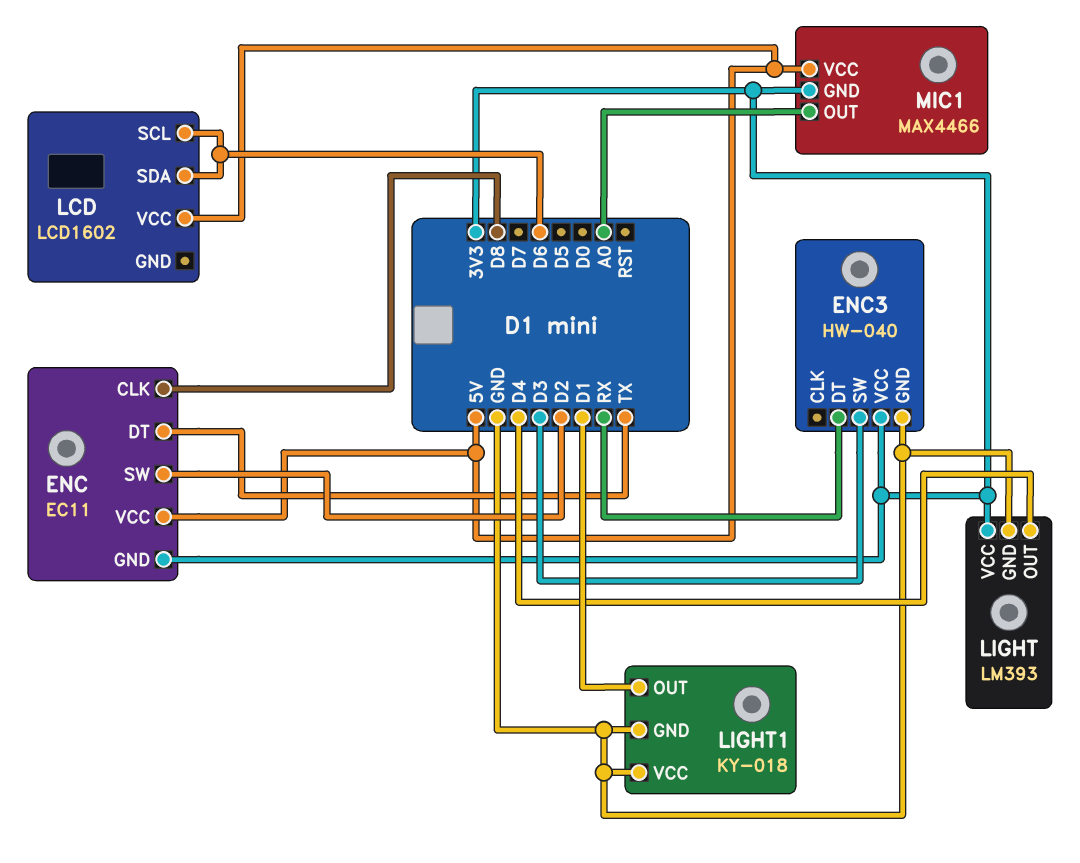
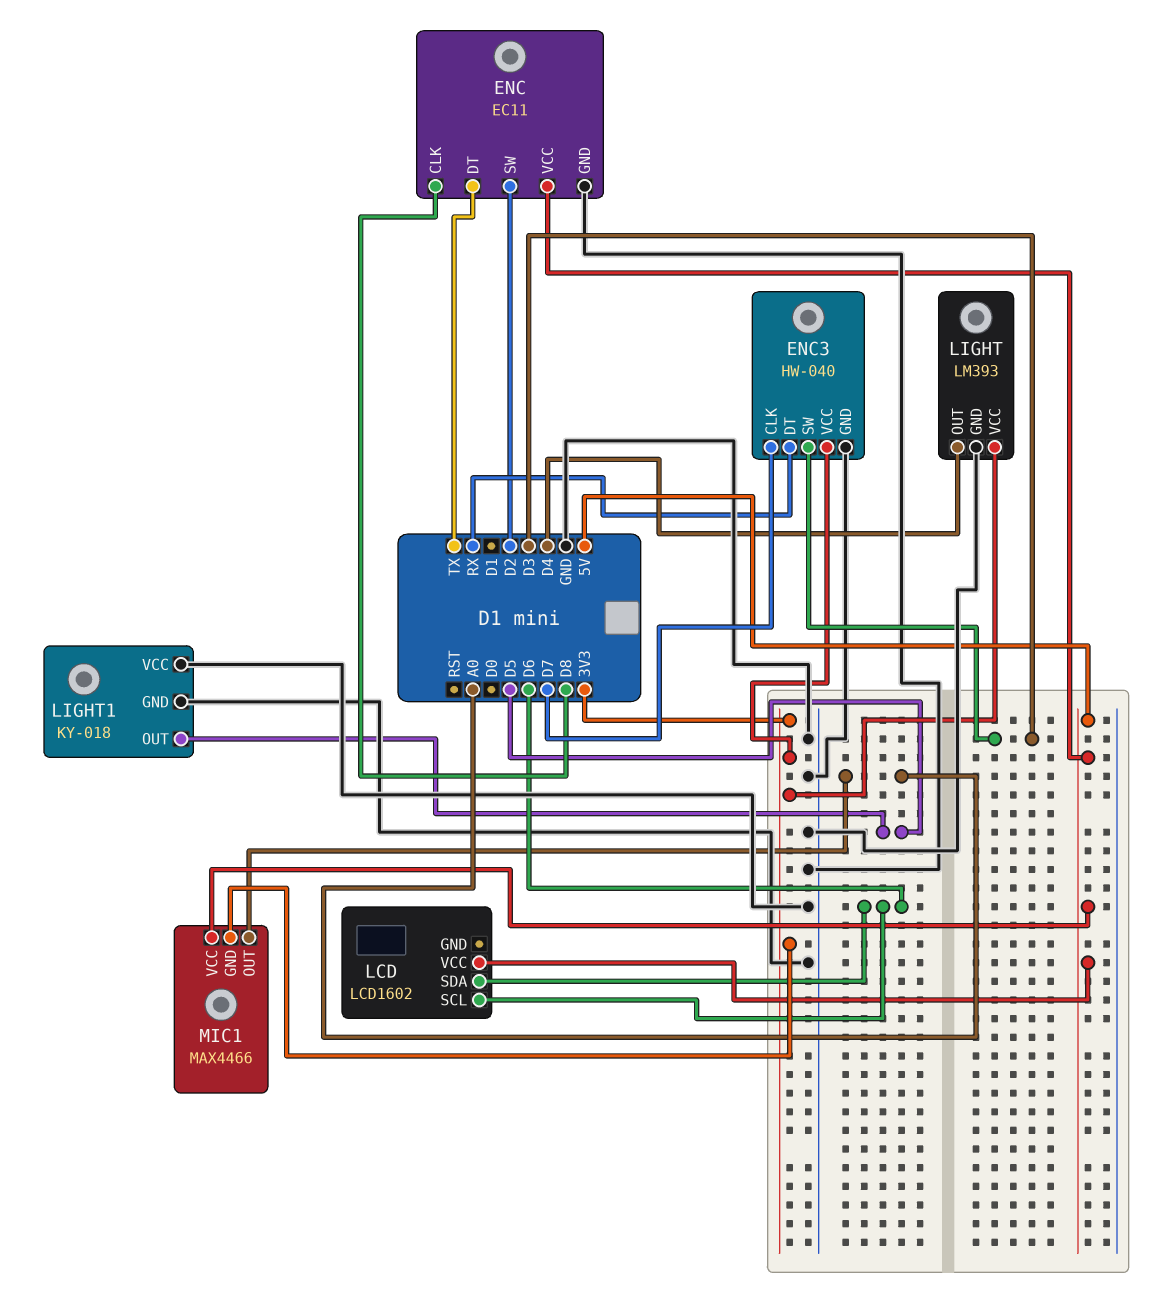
ENC pin GND: 3V3 -> GND
ENC3 pin CLK: none -> D7
LIGHT1 pin OUT: D1 -> D5

